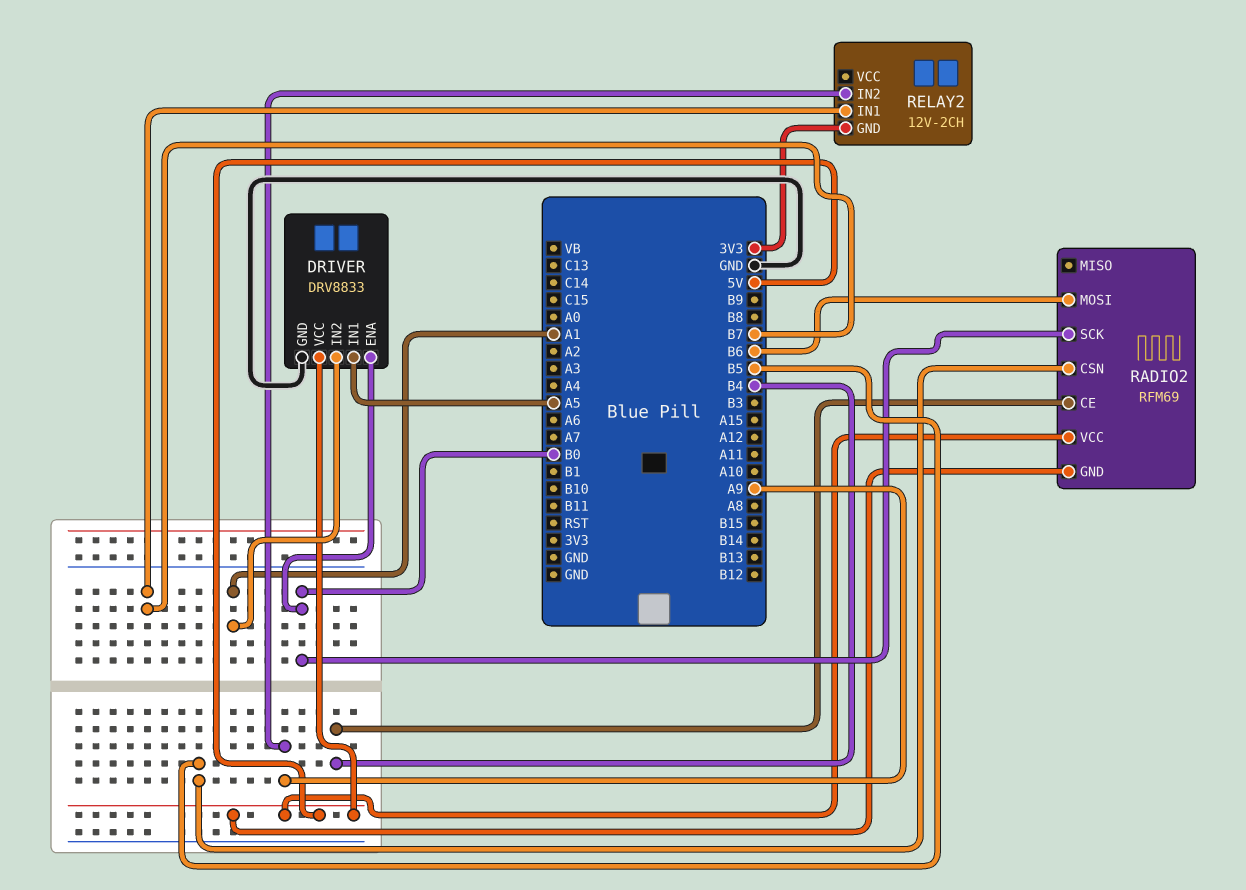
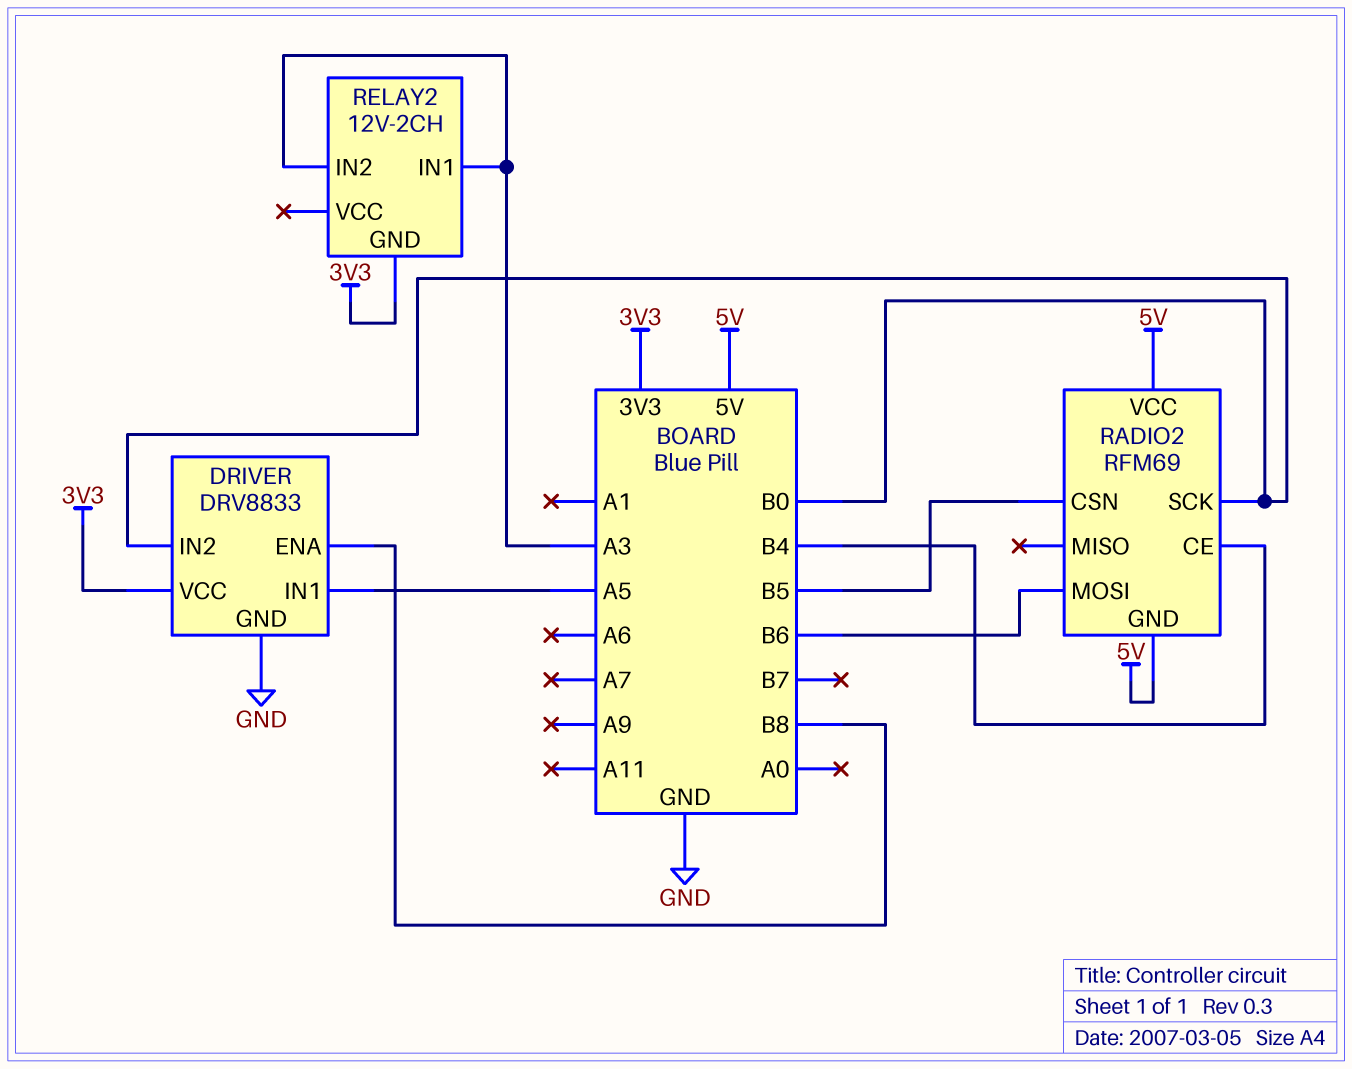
DRIVER pin ENA: B0 -> B8
DRIVER pin IN2: A1 -> B0
DRIVER pin VCC: 5V -> 3V3
RELAY2 pin IN1: B7 -> A3
RELAY2 pin IN2: A9 -> A3

